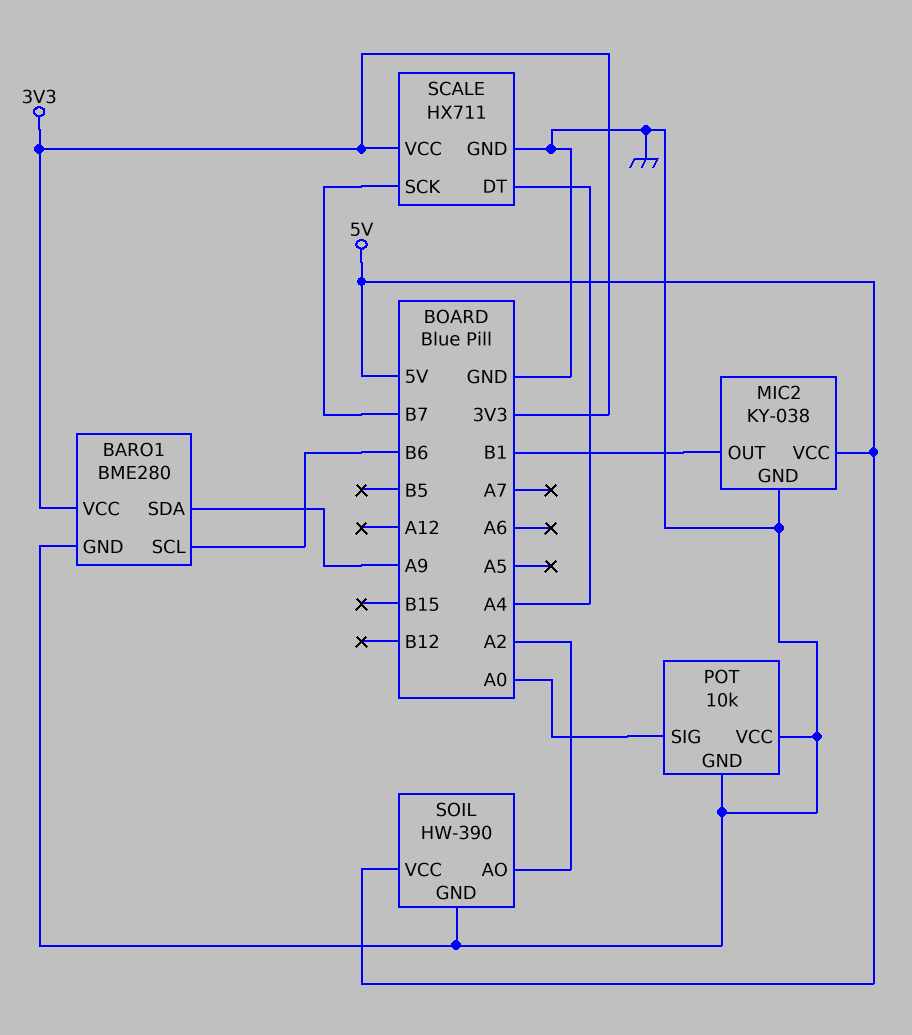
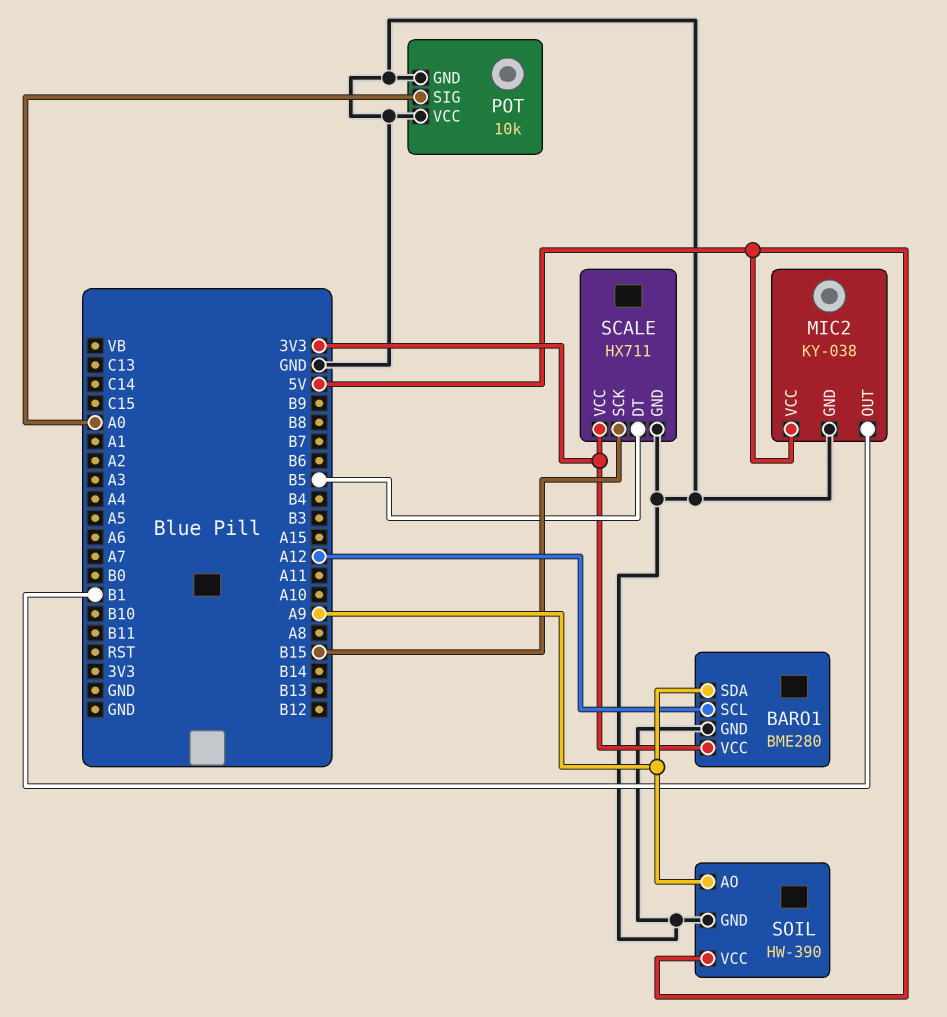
BARO1 pin SCL: B6 -> A12
SCALE pin DT: A4 -> B5
SCALE pin SCK: B7 -> B15
SOIL pin AO: A2 -> A9

